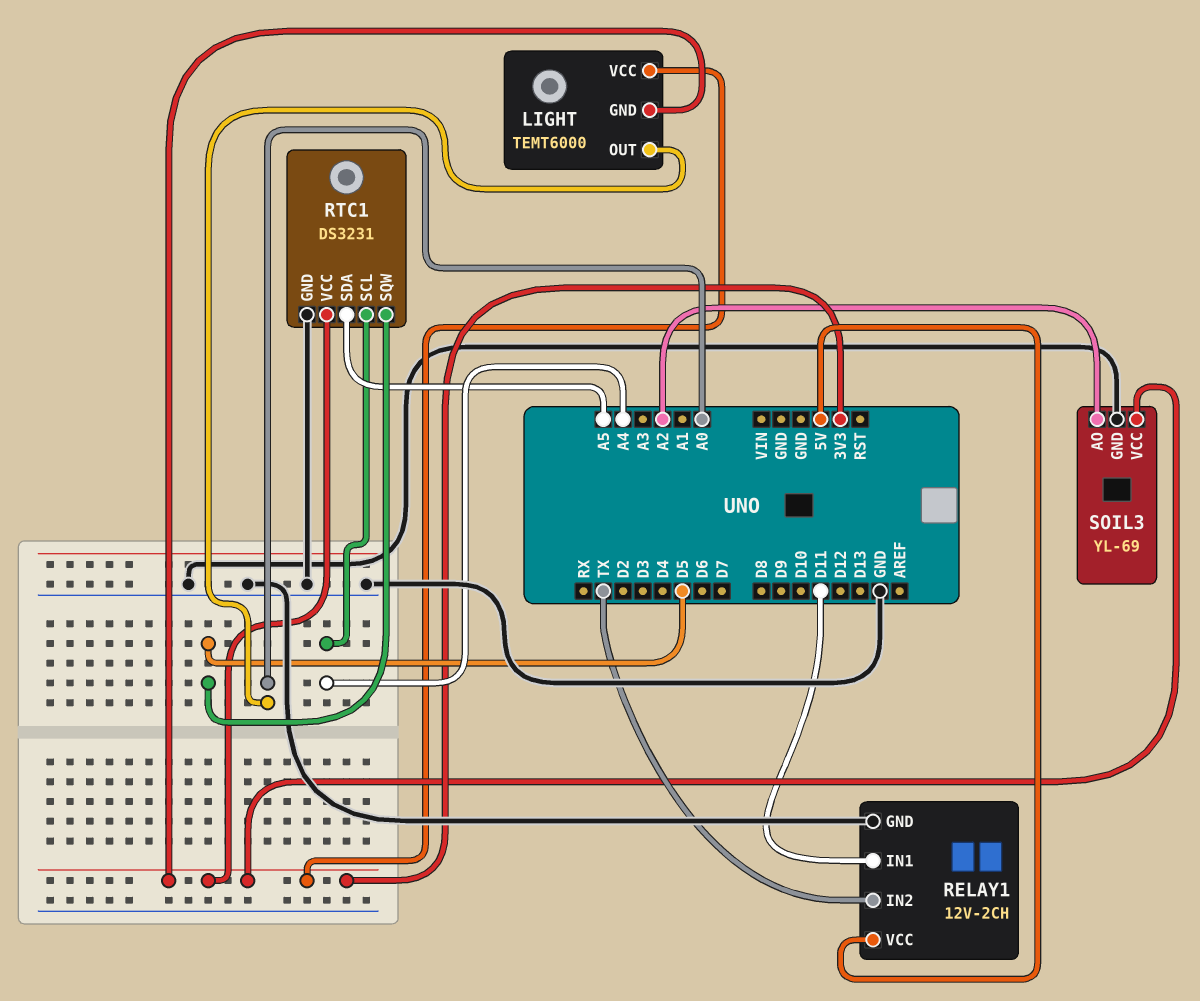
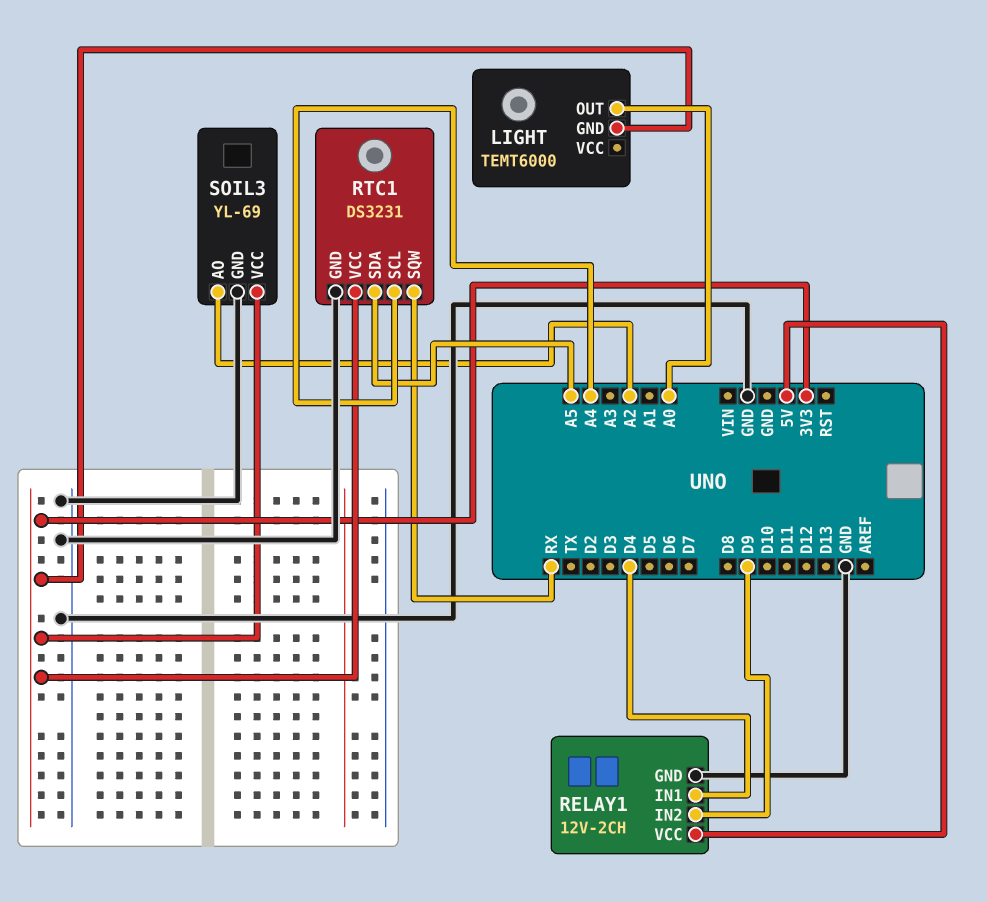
LIGHT pin VCC: 3V3 -> none
RELAY1 pin IN1: D11 -> D4
RELAY1 pin IN2: TX -> D9
RTC1 pin SQW: D5 -> RX

